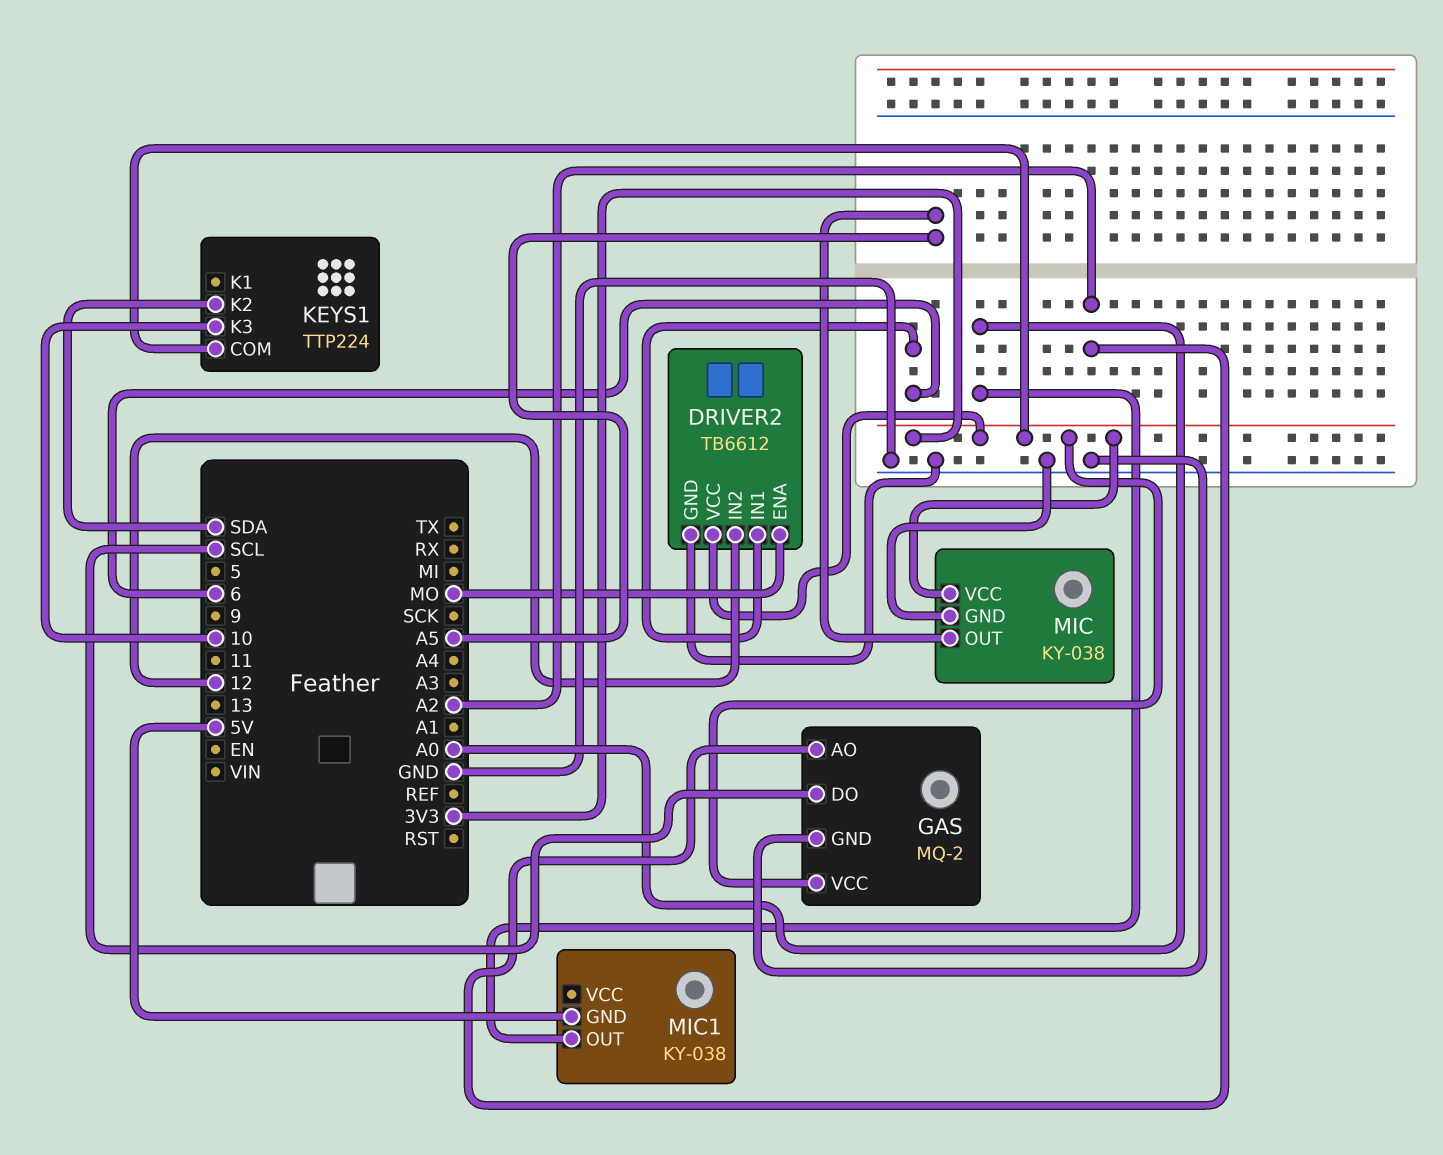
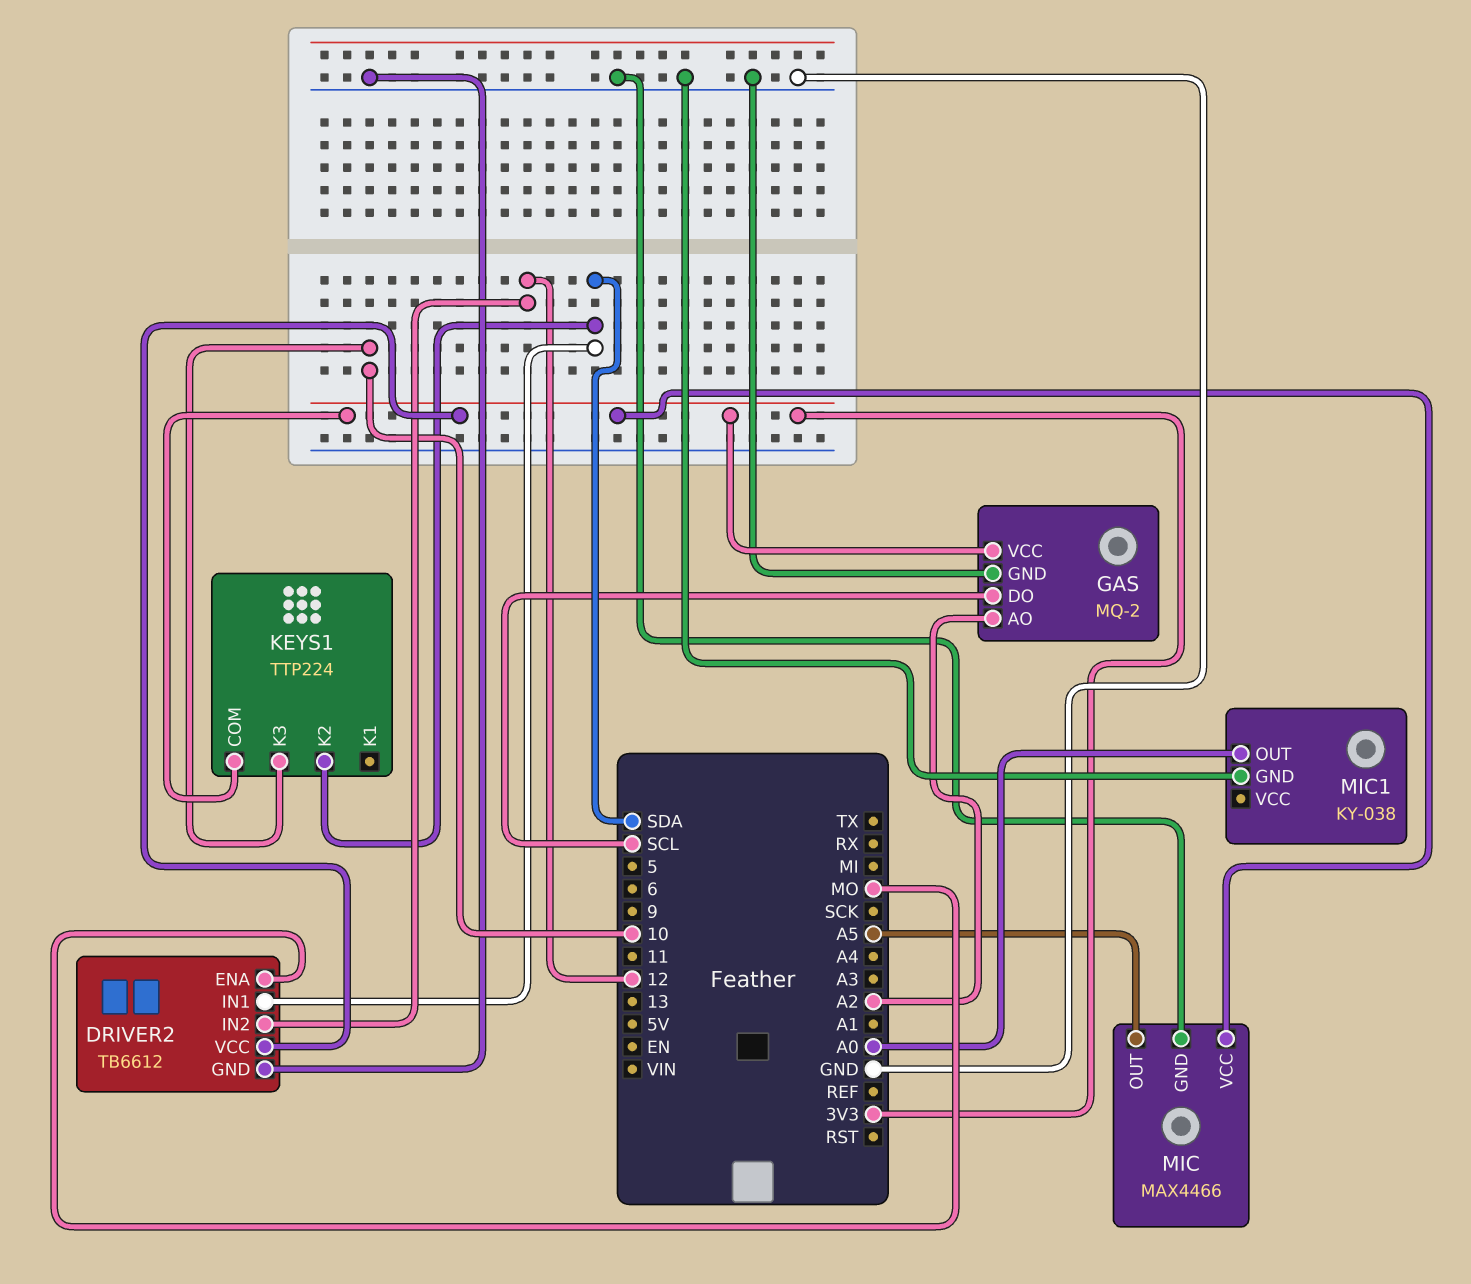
DRIVER2 pin IN1: 6 -> SDA
MIC: KY-038 -> MAX4466
MIC1 pin GND: 5V -> GND

